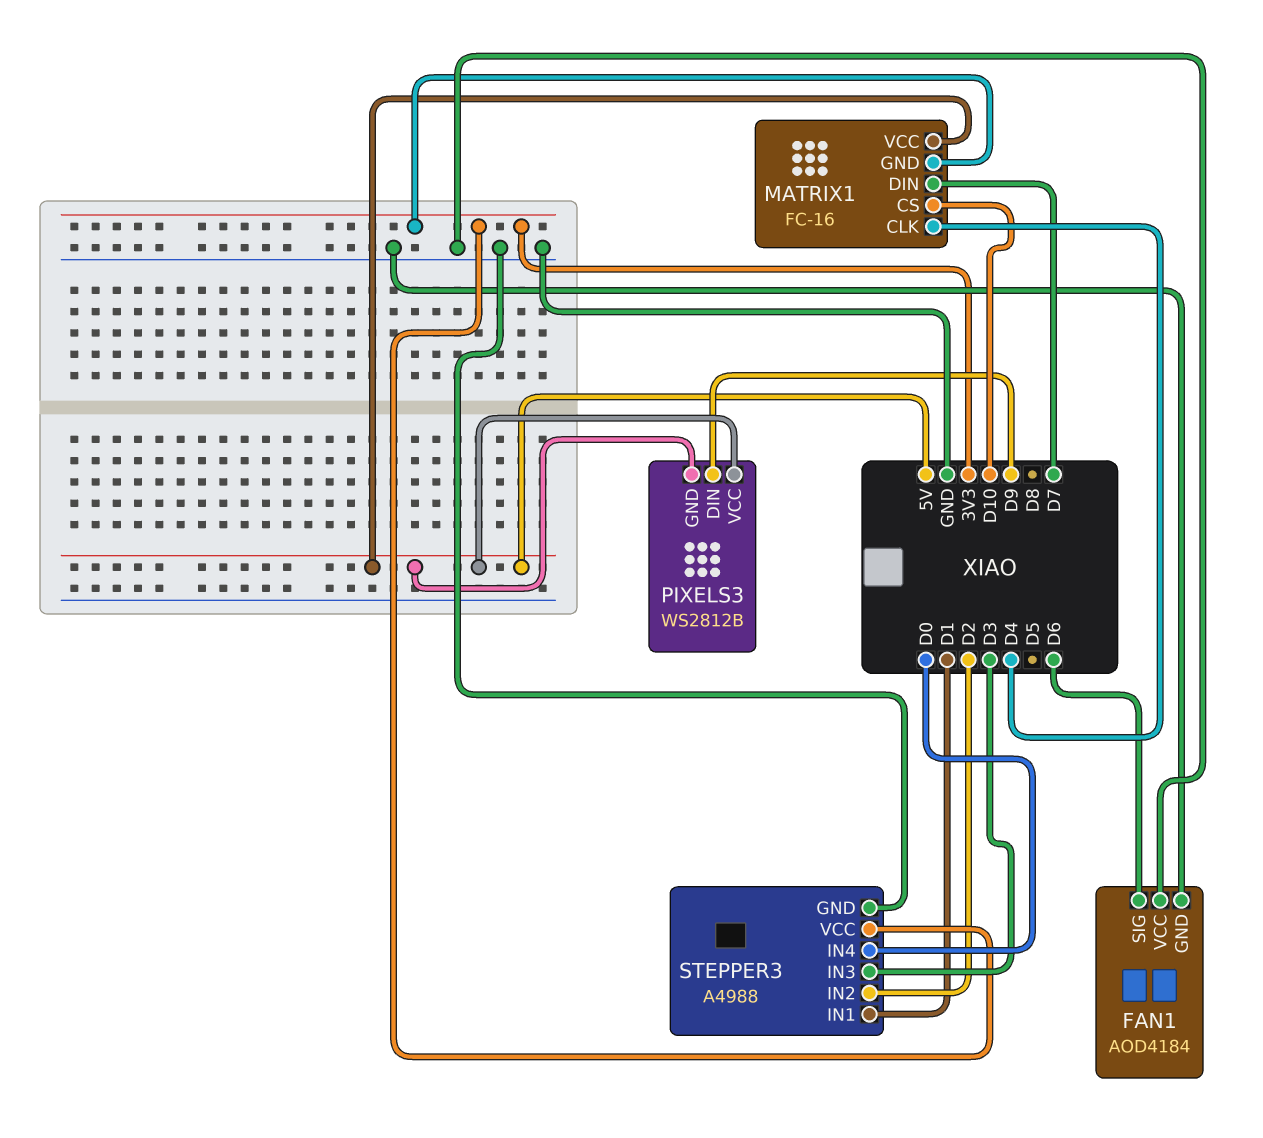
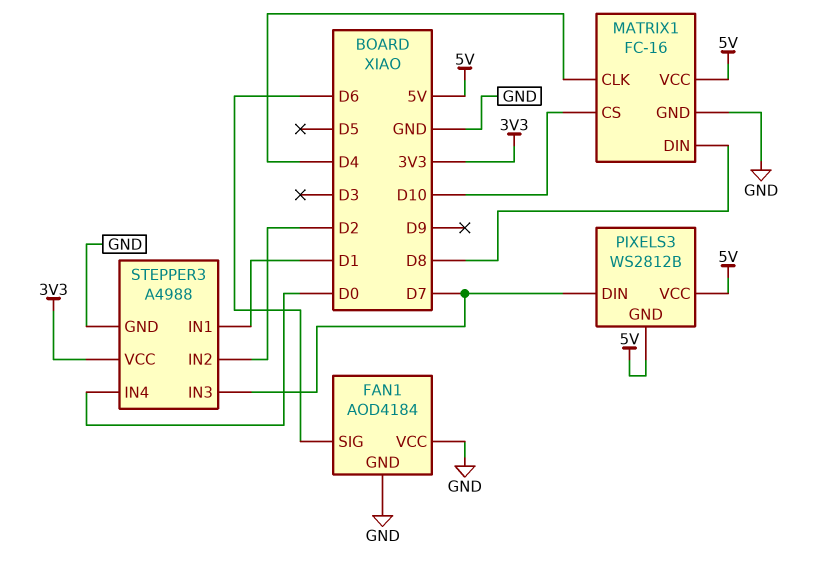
MATRIX1 pin DIN: D7 -> D8
MATRIX1 pin GND: 3V3 -> GND
PIXELS3 pin DIN: D9 -> D7
STEPPER3 pin IN3: D3 -> D7

